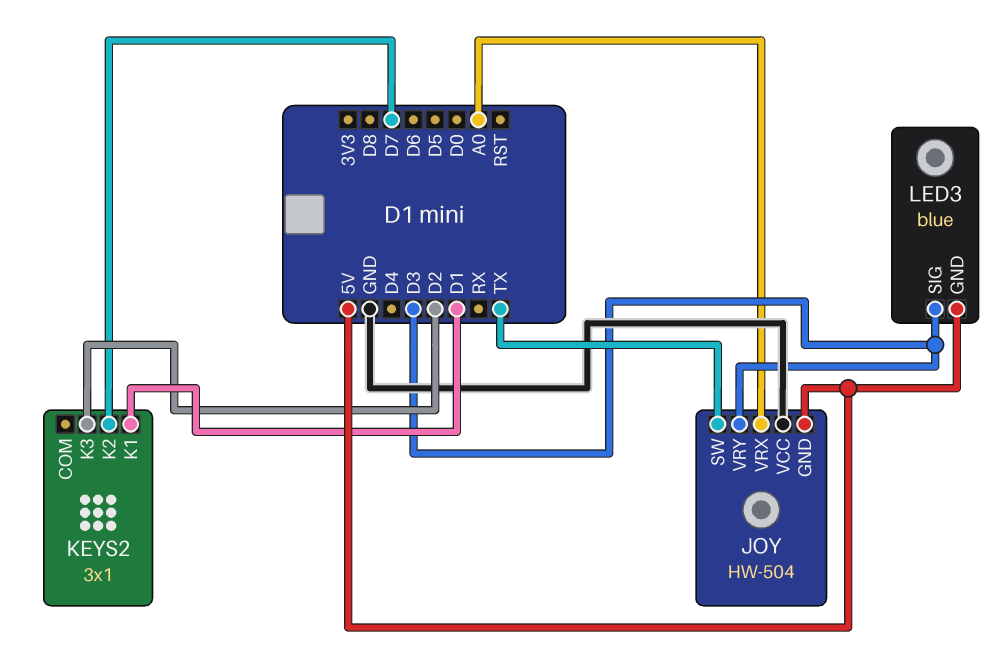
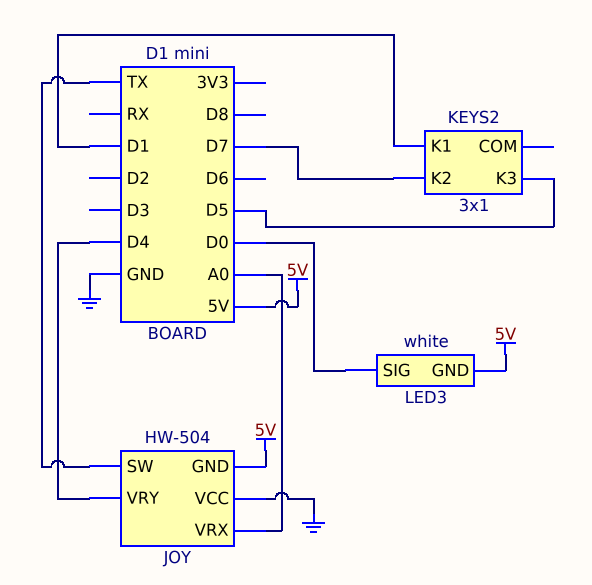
JOY pin VRY: D3 -> D4
KEYS2 pin K3: D2 -> D5
LED3: blue -> white
LED3 pin SIG: D3 -> D0

